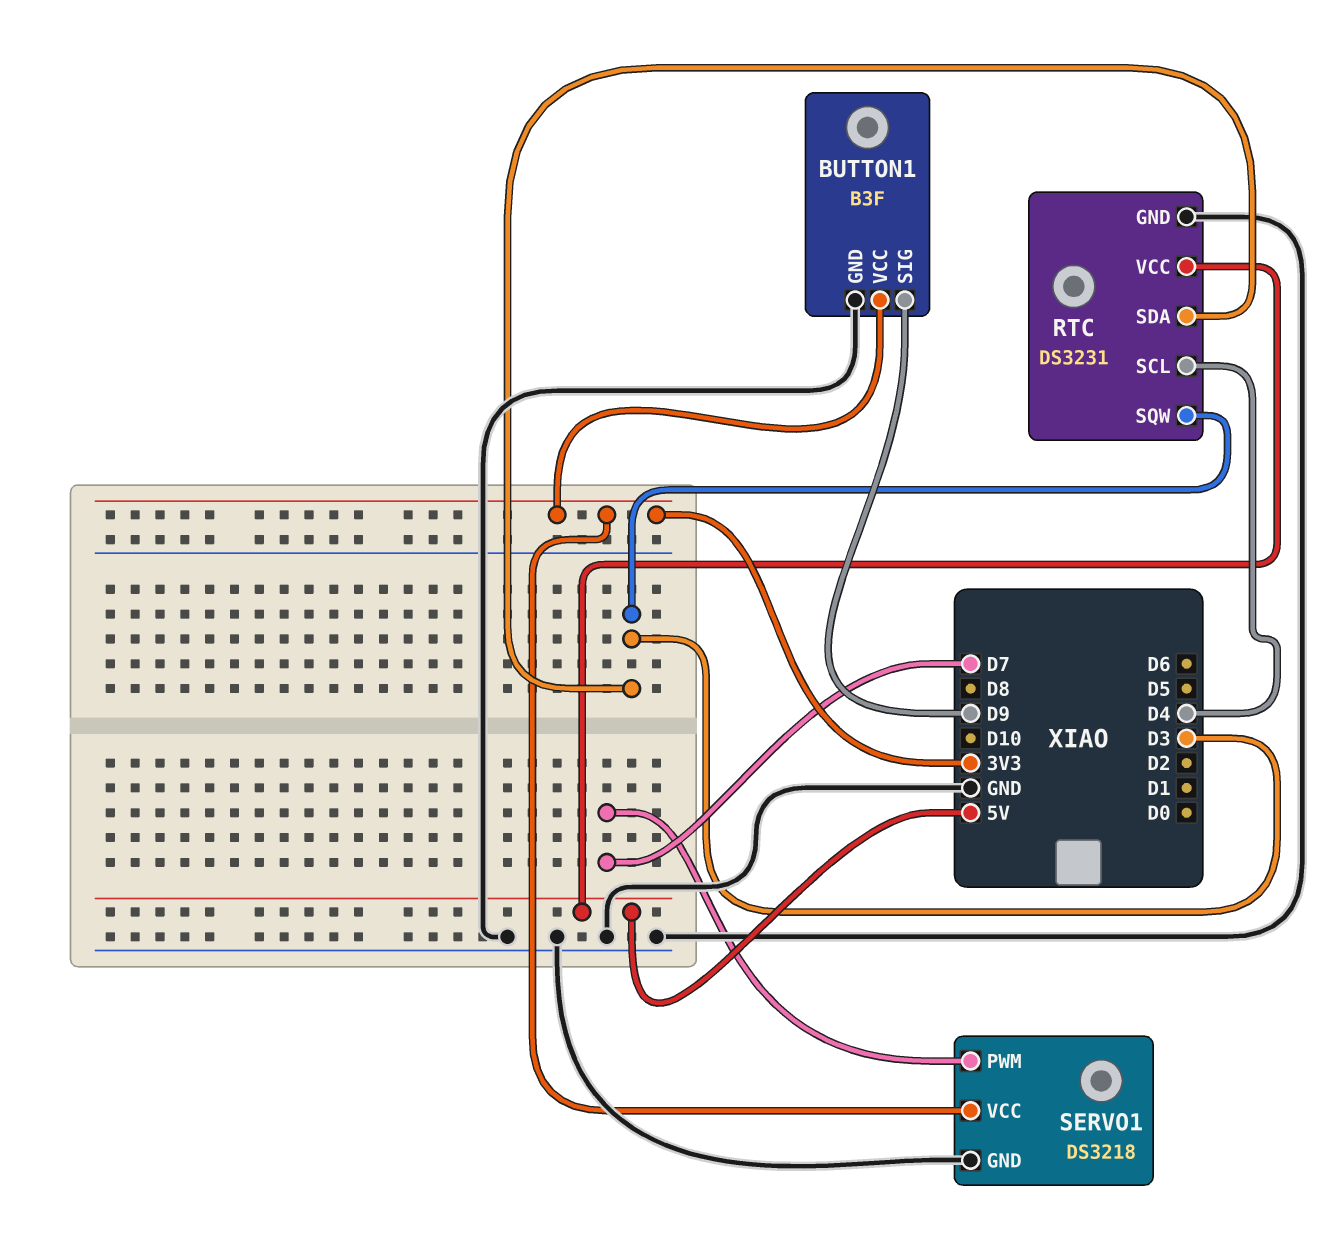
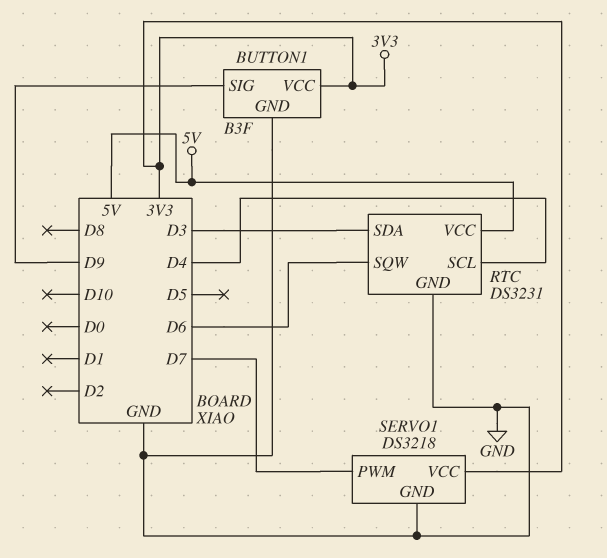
RTC pin SQW: D3 -> D6

